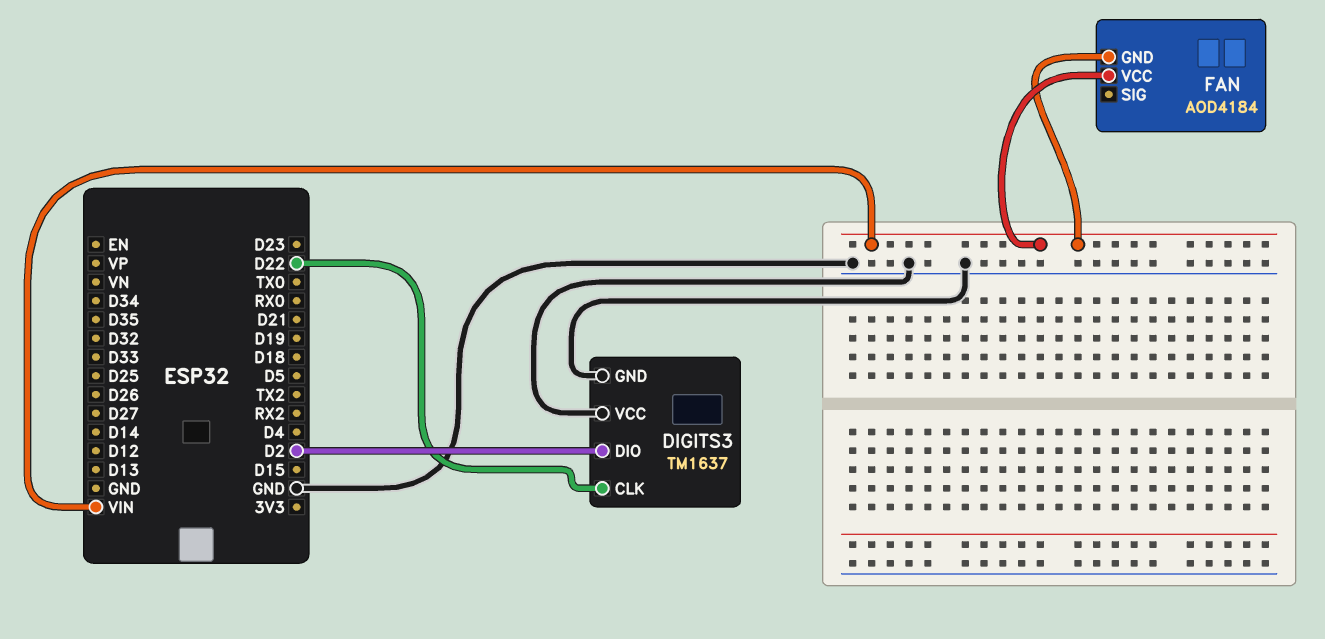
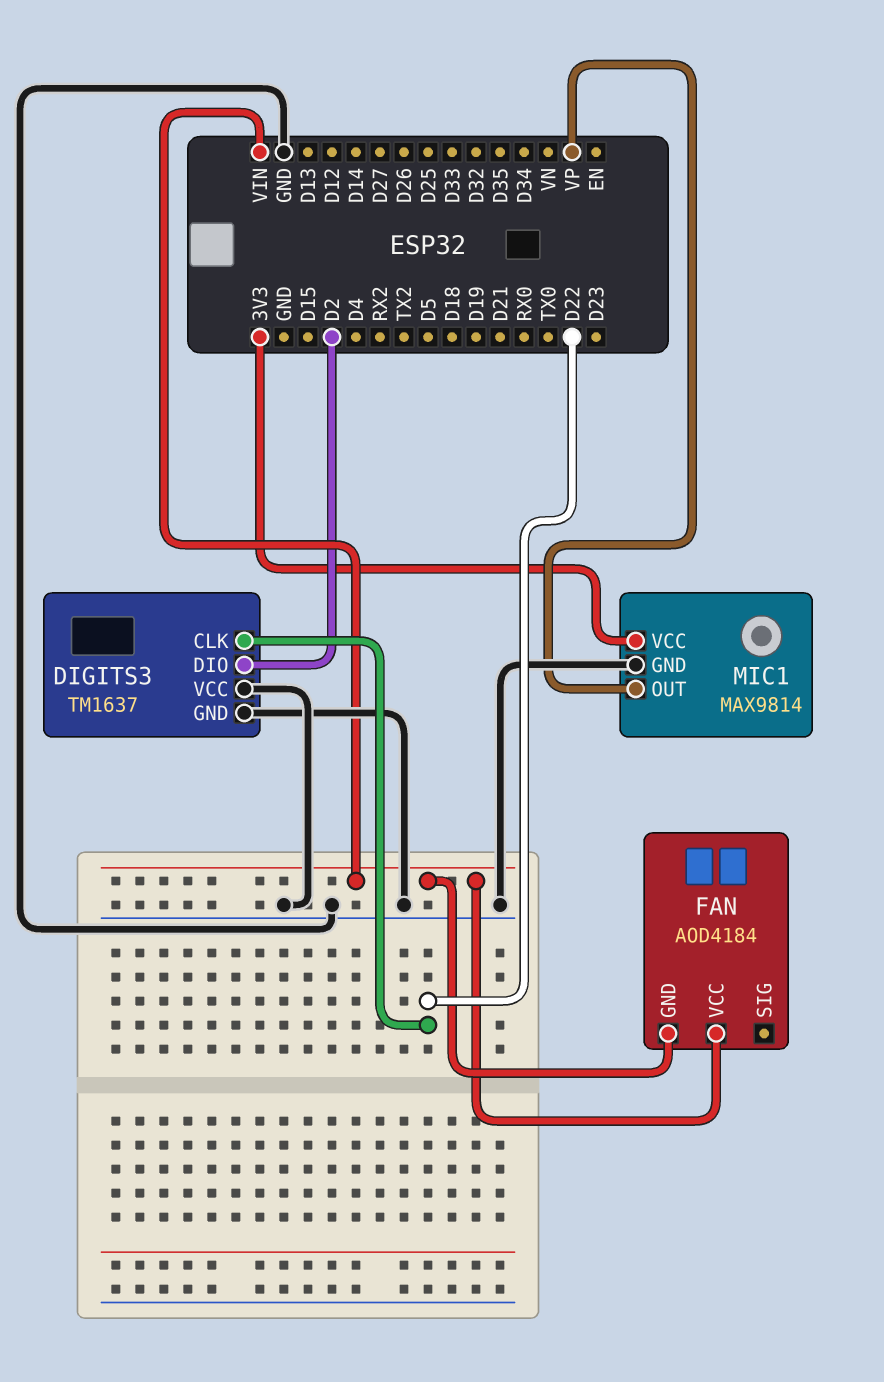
MIC1: none -> MAX9814
MIC1 pin GND: none -> GND
MIC1 pin OUT: none -> VP
MIC1 pin VCC: none -> 3V3

